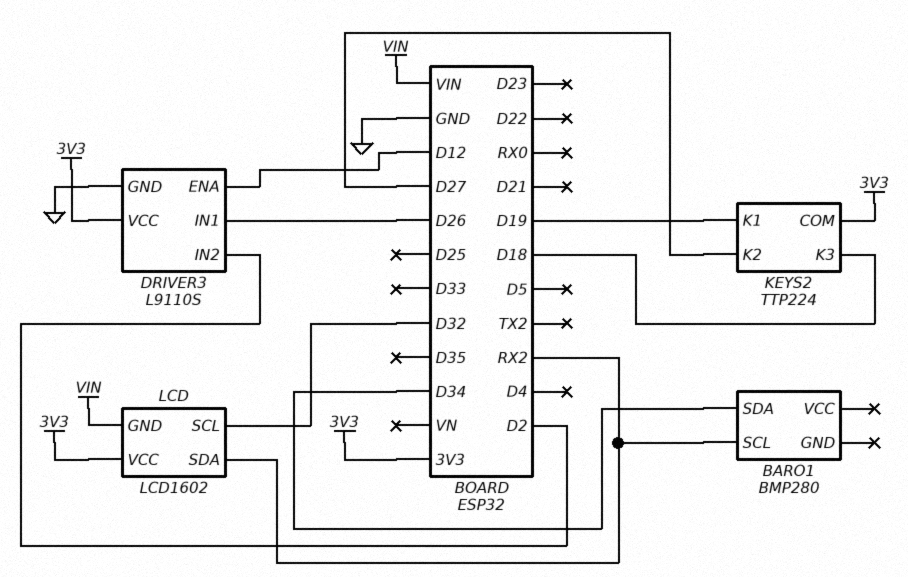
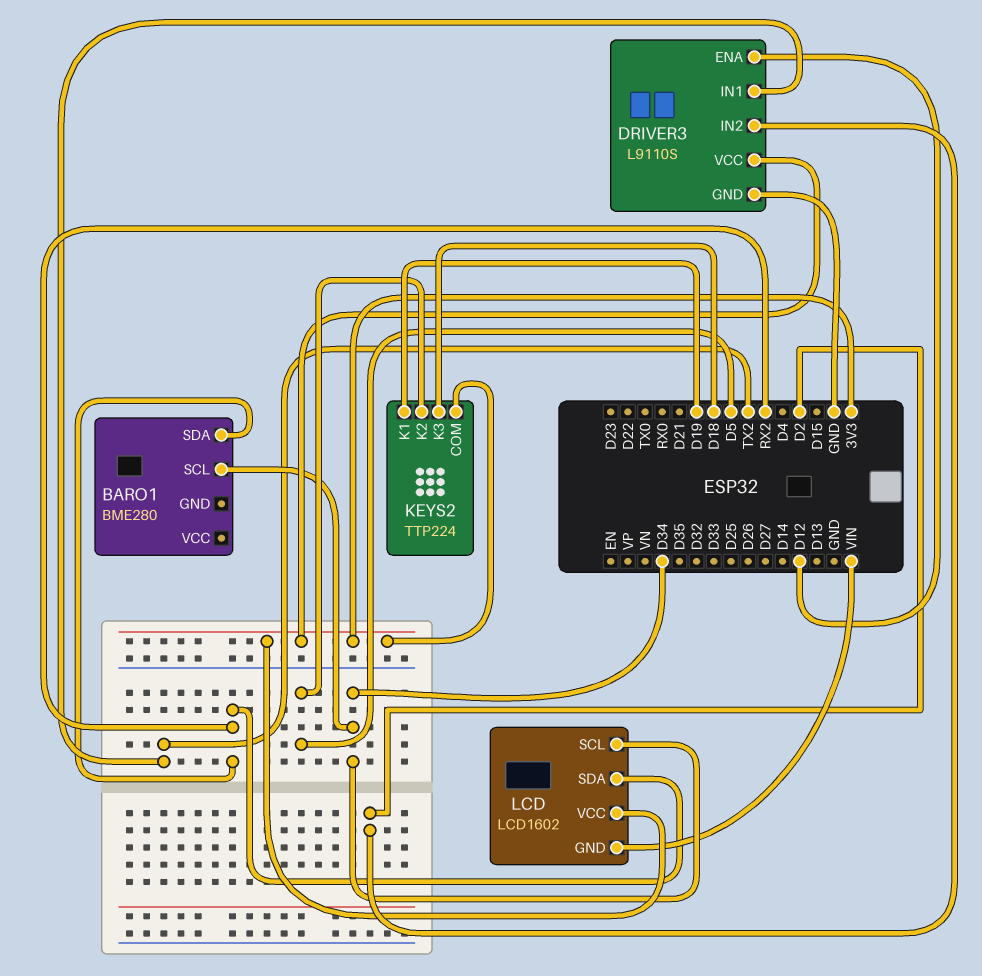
BARO1: BMP280 -> BME280
BARO1 pin SCL: RX2 -> D34
BARO1 pin SDA: D34 -> RX2
DRIVER3 pin IN1: D26 -> TX2
KEYS2 pin K2: D27 -> D5
LCD pin SCL: D32 -> D34

